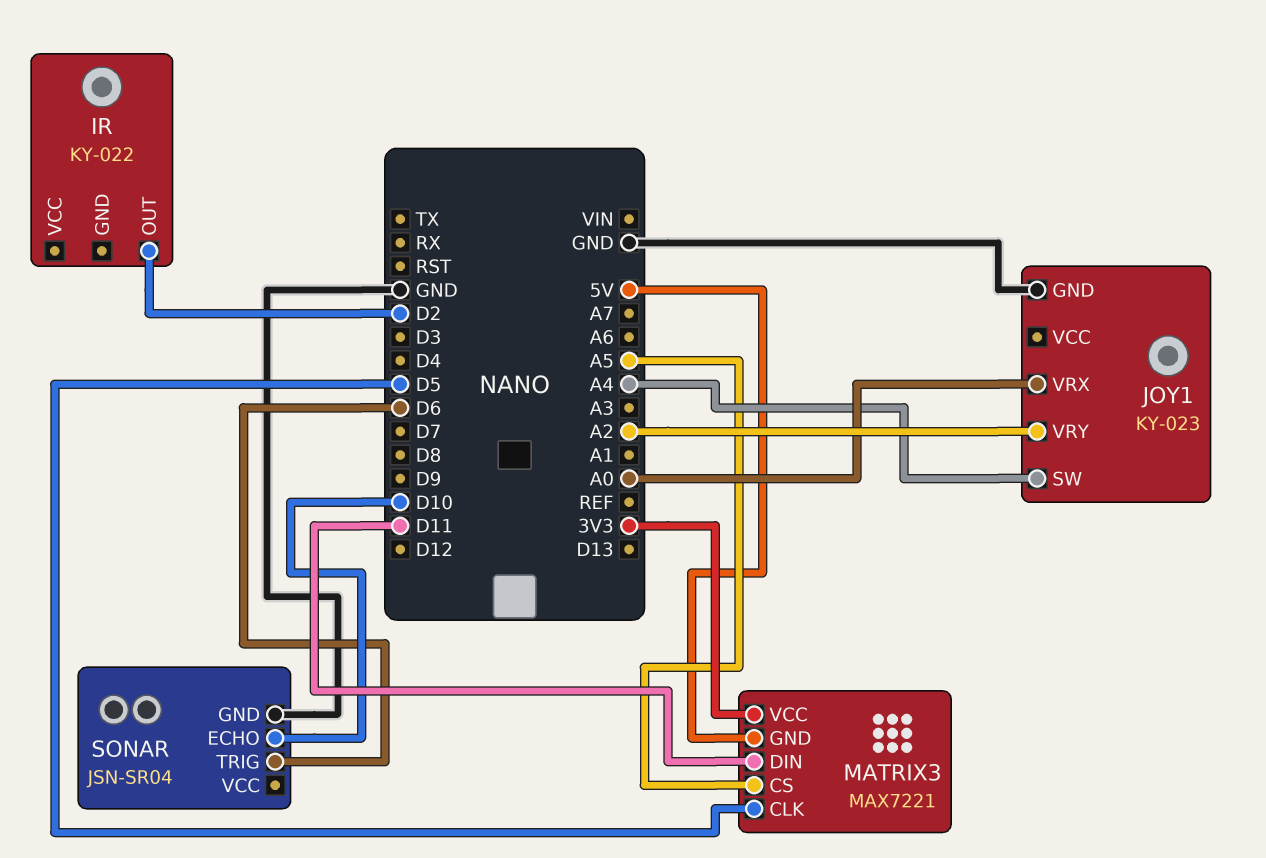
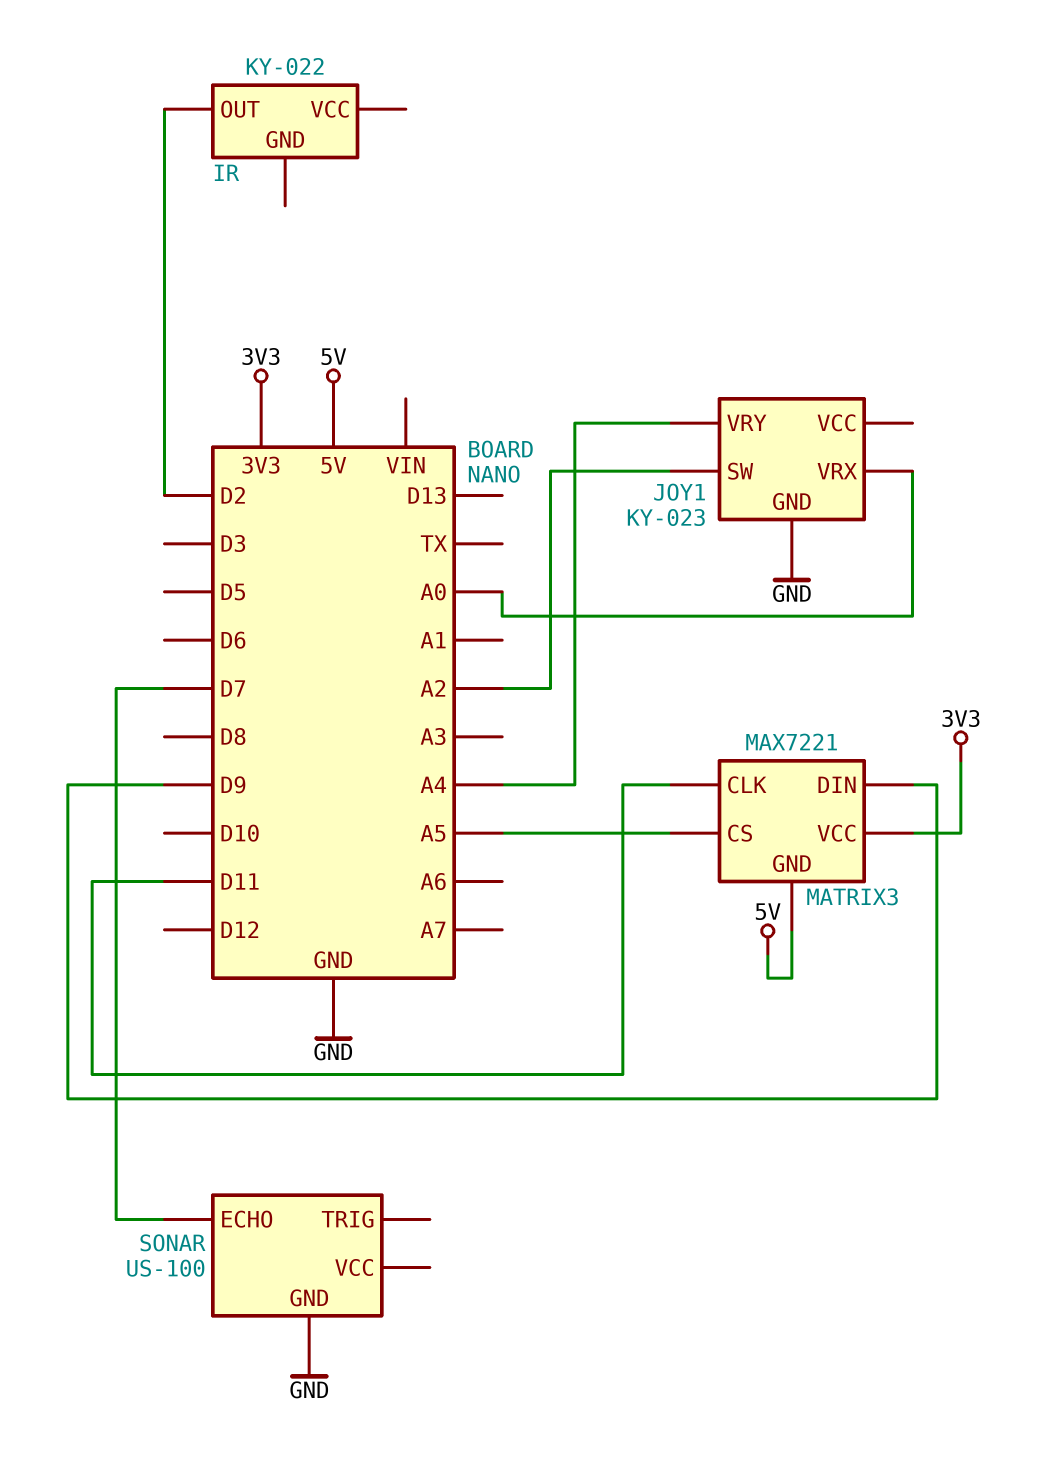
JOY1 pin SW: A4 -> A2
JOY1 pin VRY: A2 -> A4
MATRIX3 pin CLK: D5 -> D11
MATRIX3 pin DIN: D11 -> D9
SONAR: JSN-SR04 -> US-100
SONAR pin ECHO: D10 -> D7
SONAR pin TRIG: D6 -> none

